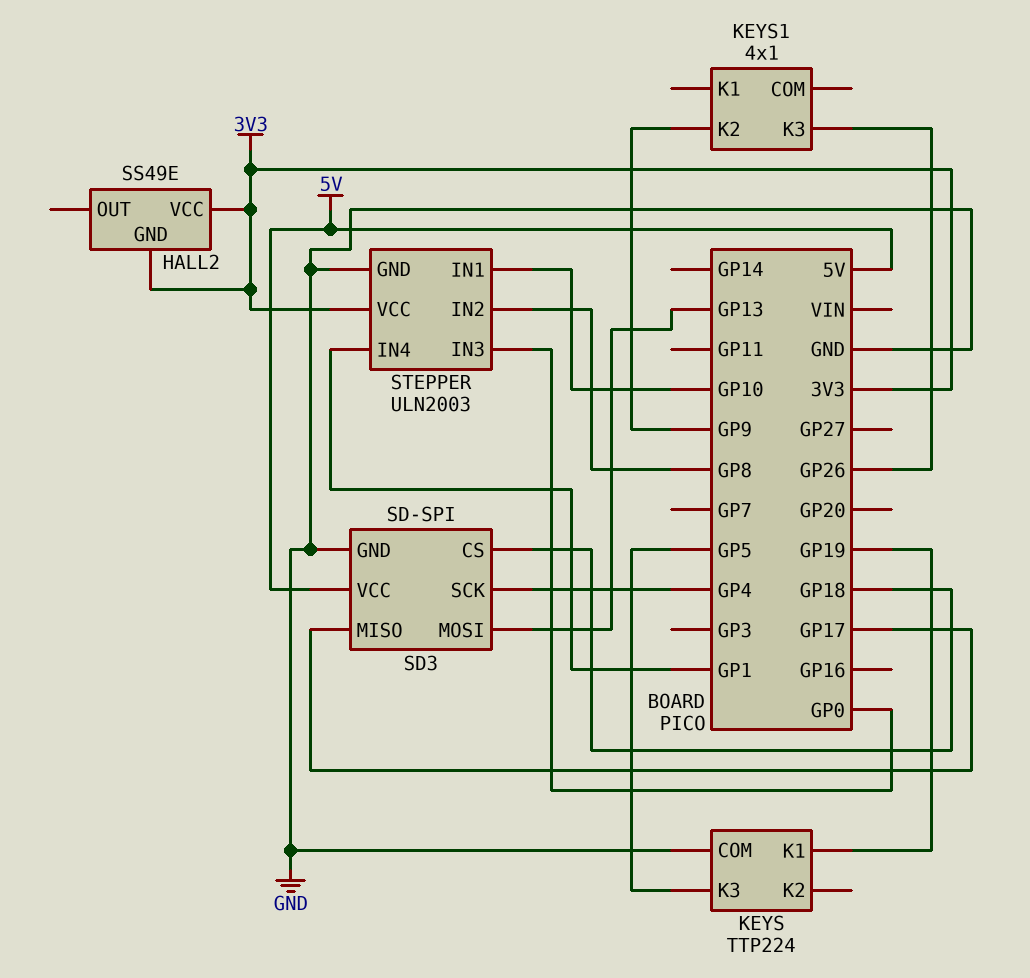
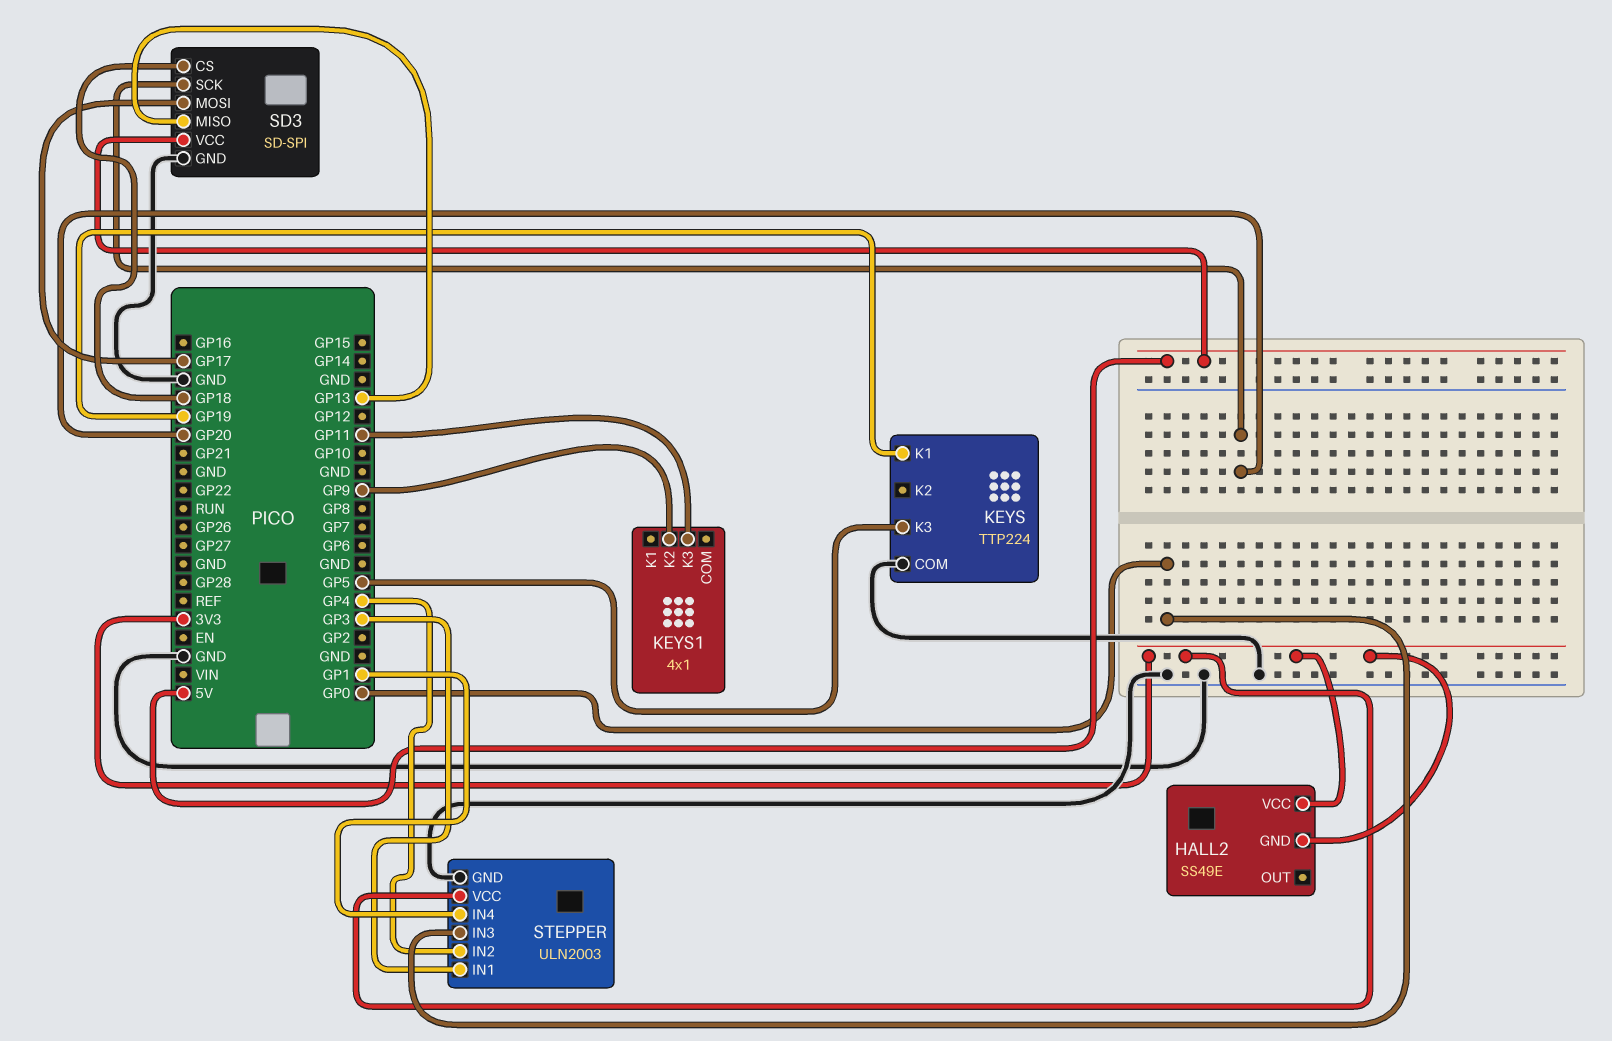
KEYS1 pin K3: GP26 -> GP11
SD3 pin MISO: GP17 -> GP13
SD3 pin MOSI: GP13 -> GP17
SD3 pin SCK: GP4 -> GP20
STEPPER pin IN1: GP10 -> GP3
STEPPER pin IN2: GP8 -> GP4

